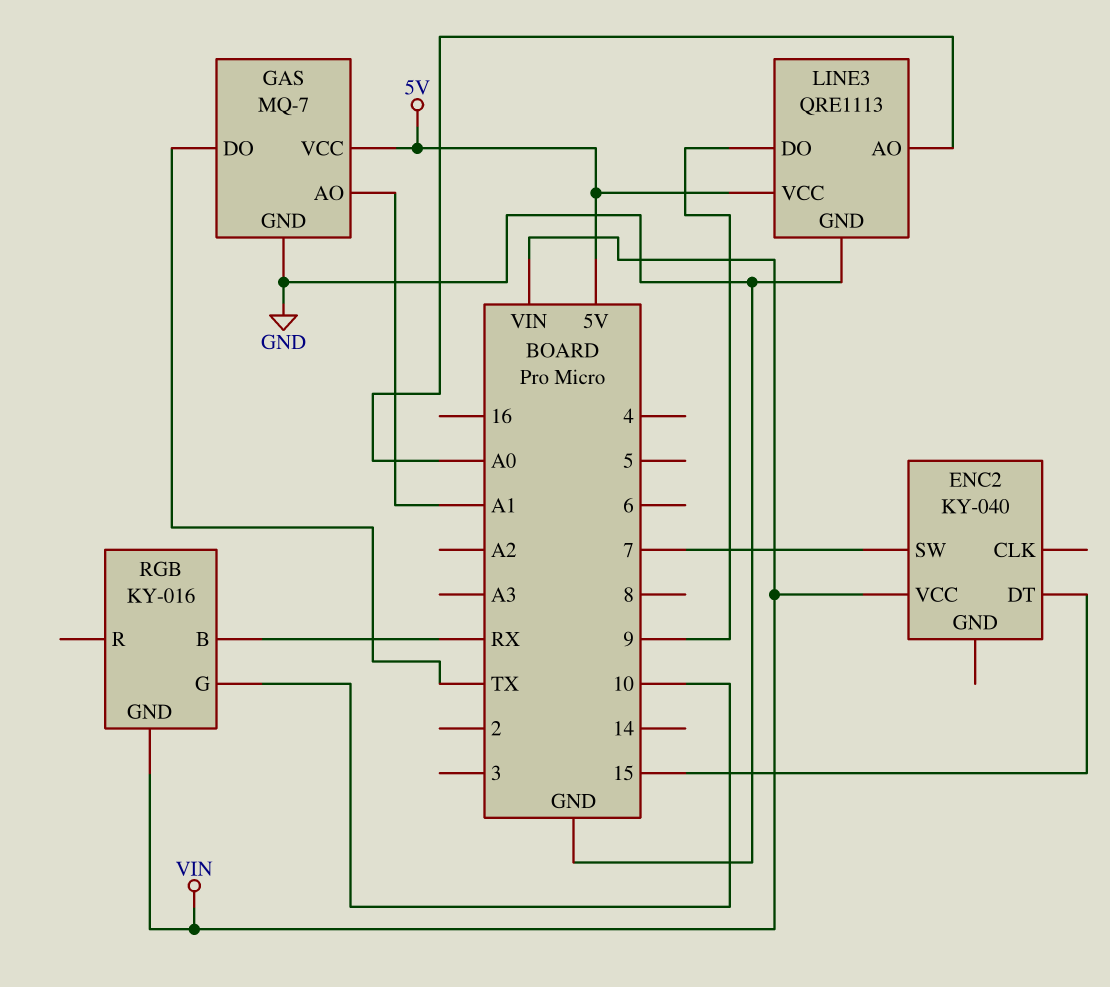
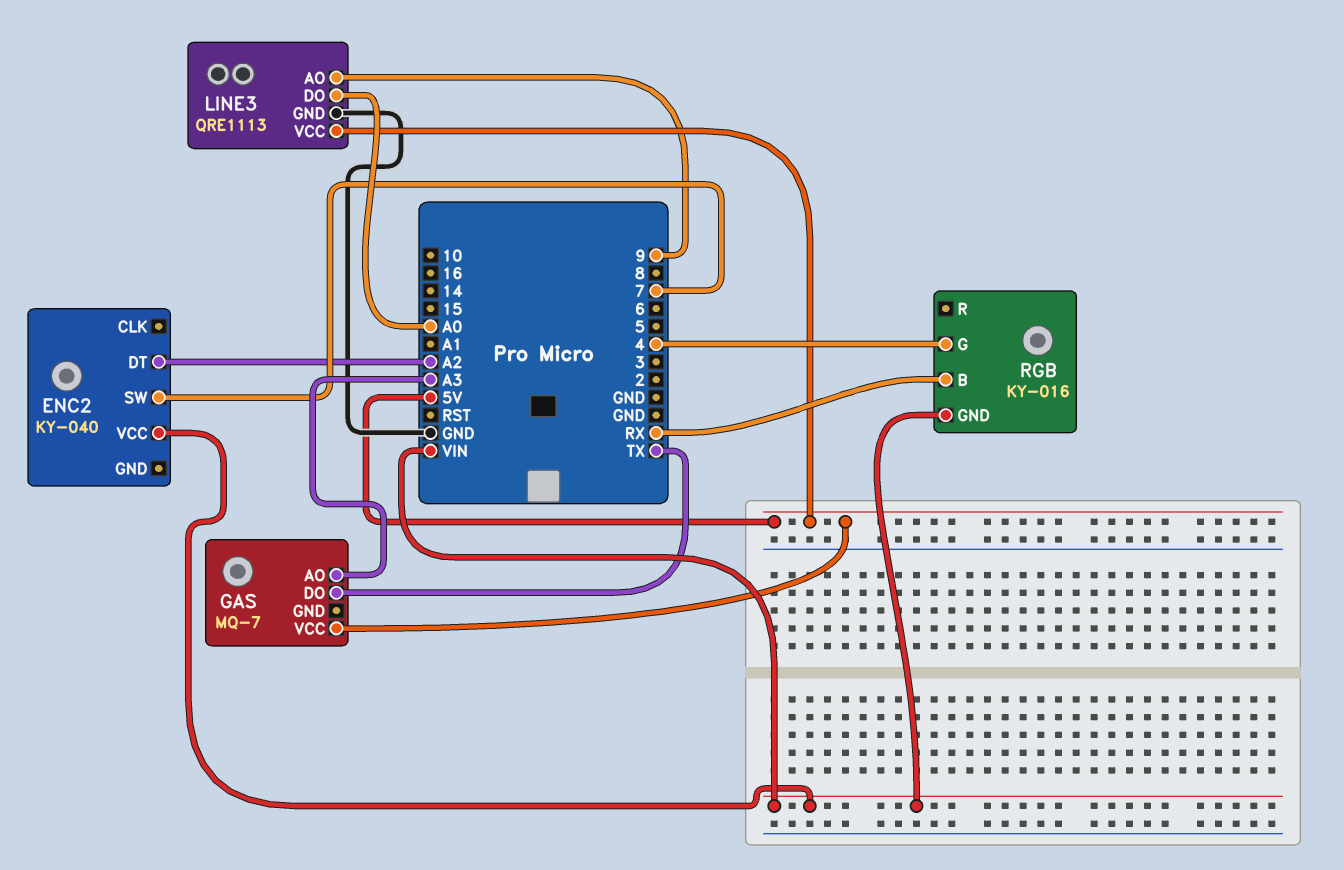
ENC2 pin DT: 15 -> A2
GAS pin AO: A1 -> A3
GAS pin GND: GND -> none
LINE3 pin AO: A0 -> 9
LINE3 pin DO: 9 -> A0
RGB pin G: 10 -> 4

